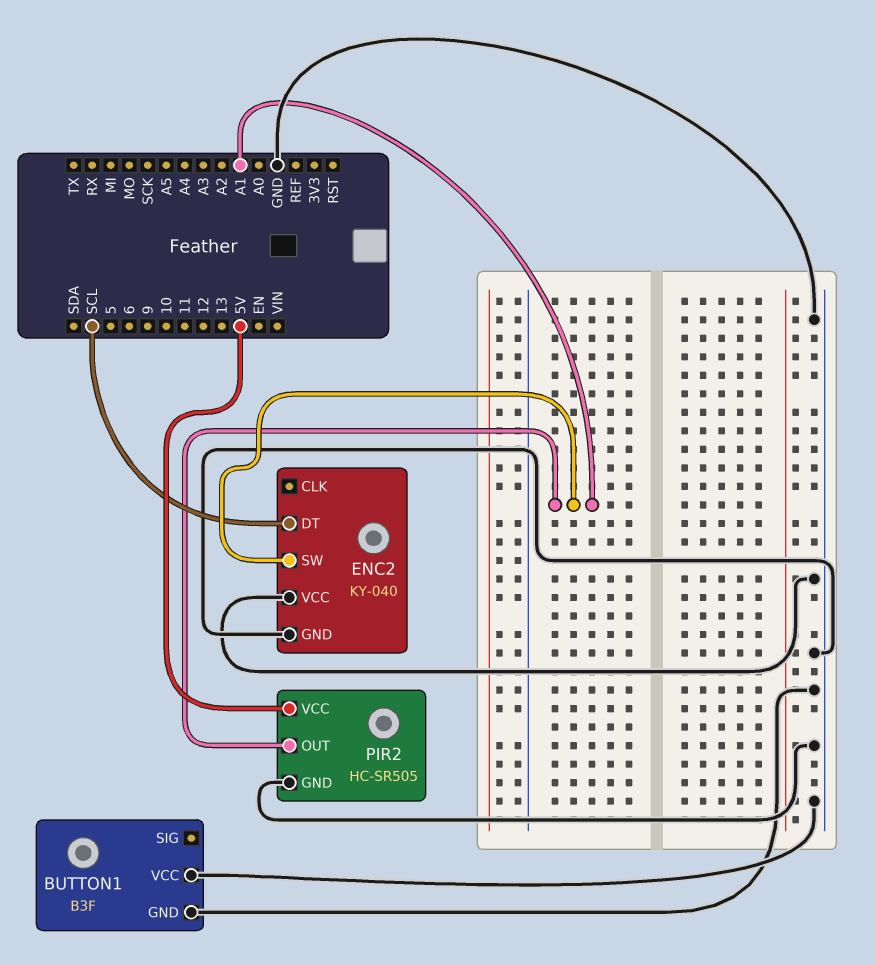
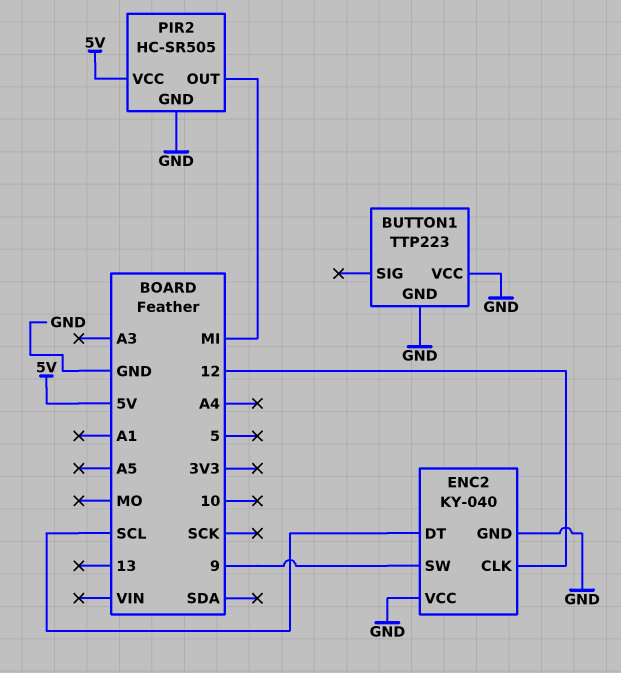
BUTTON1: B3F -> TTP223
ENC2 pin CLK: none -> 12
ENC2 pin SW: A1 -> 9
PIR2 pin OUT: A1 -> MI

